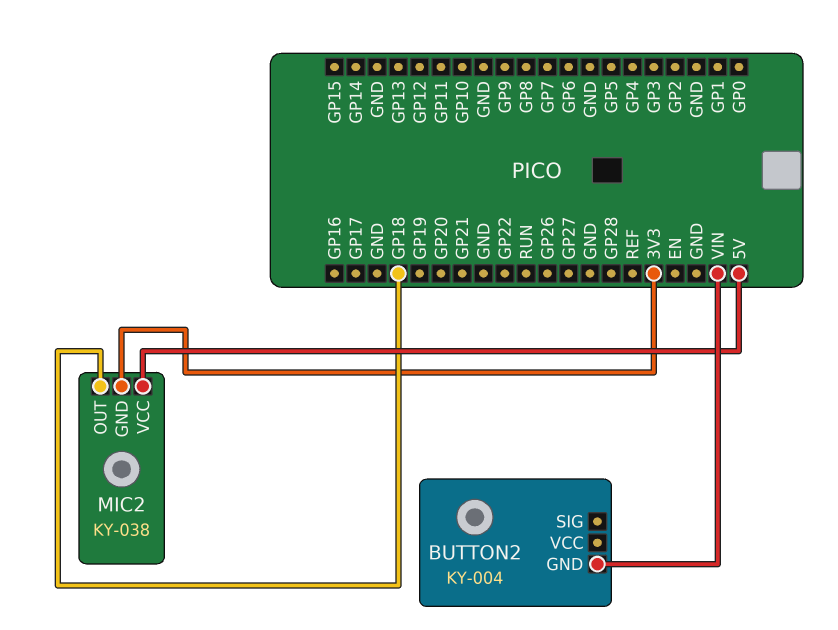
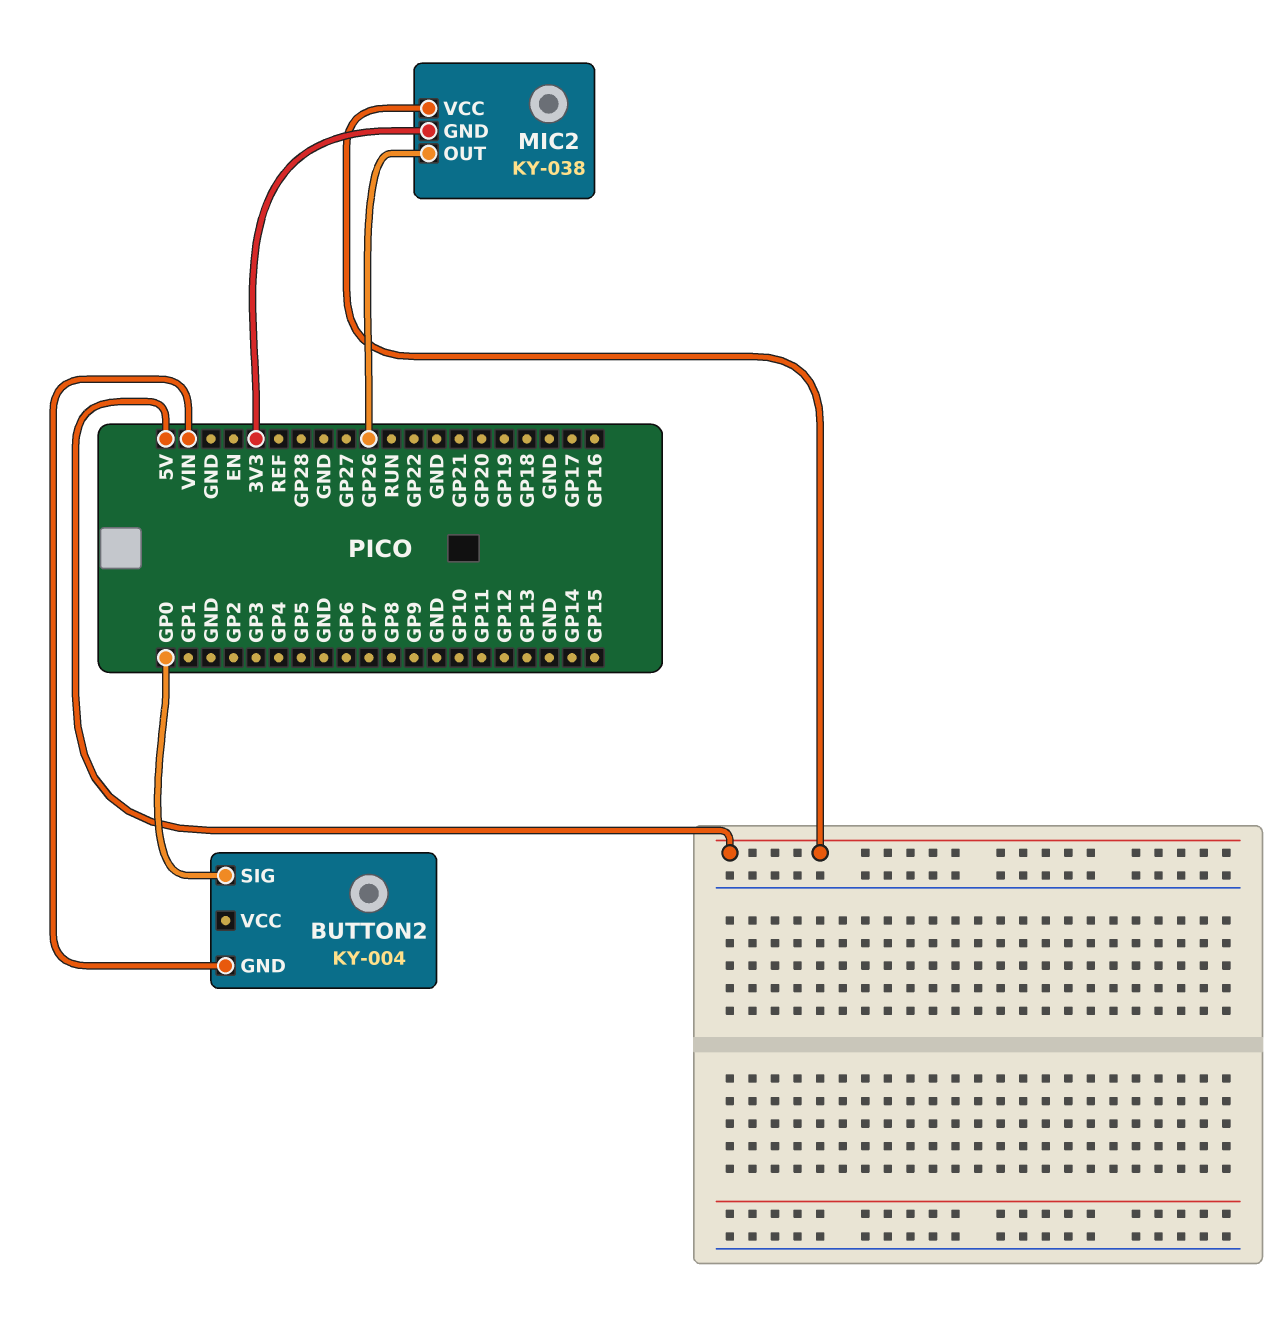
BUTTON2 pin SIG: none -> GP0
MIC2 pin OUT: GP18 -> GP26

